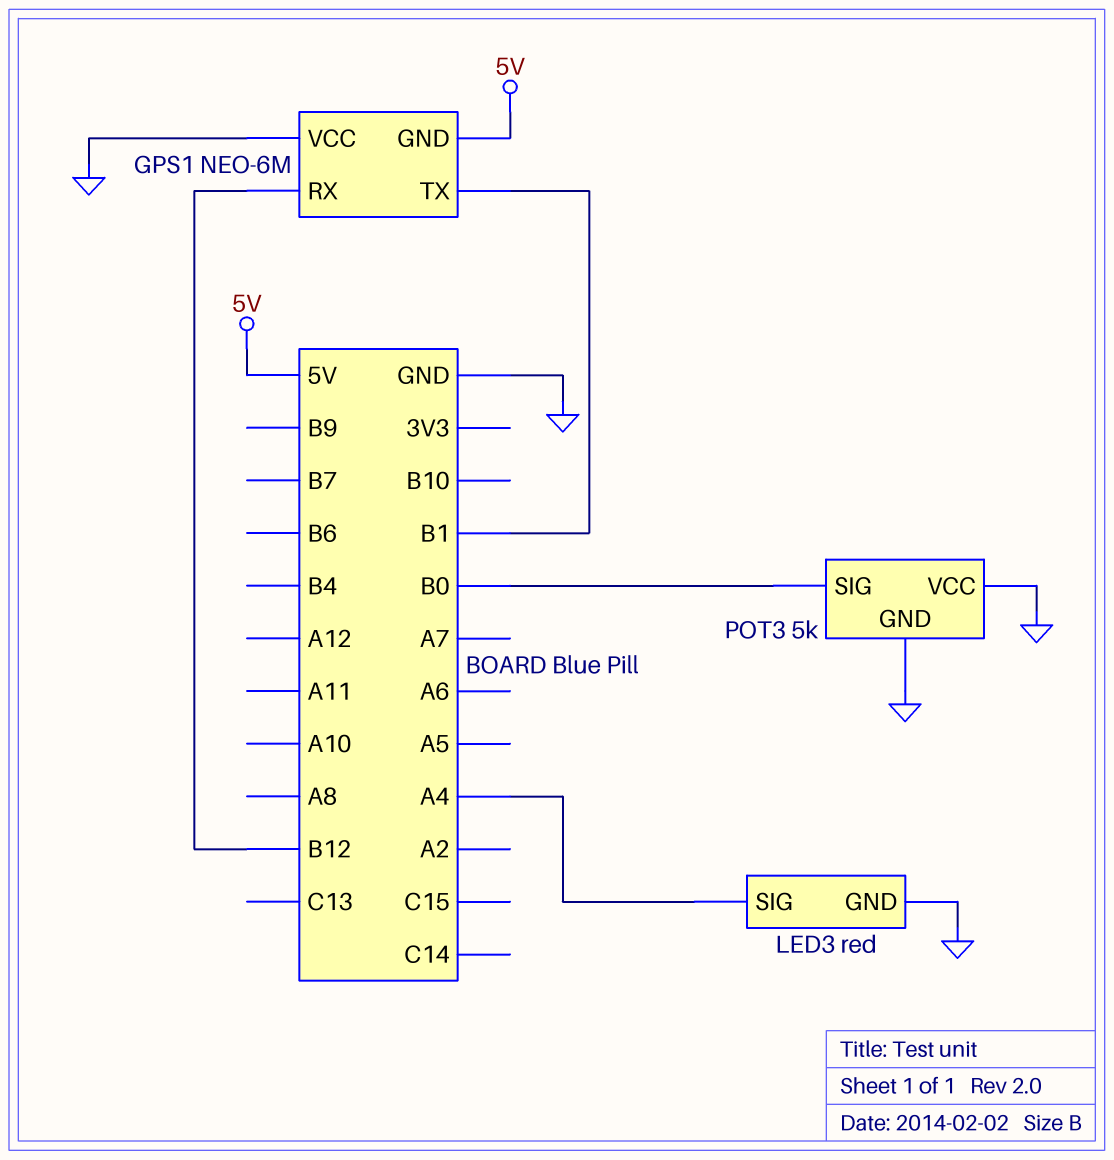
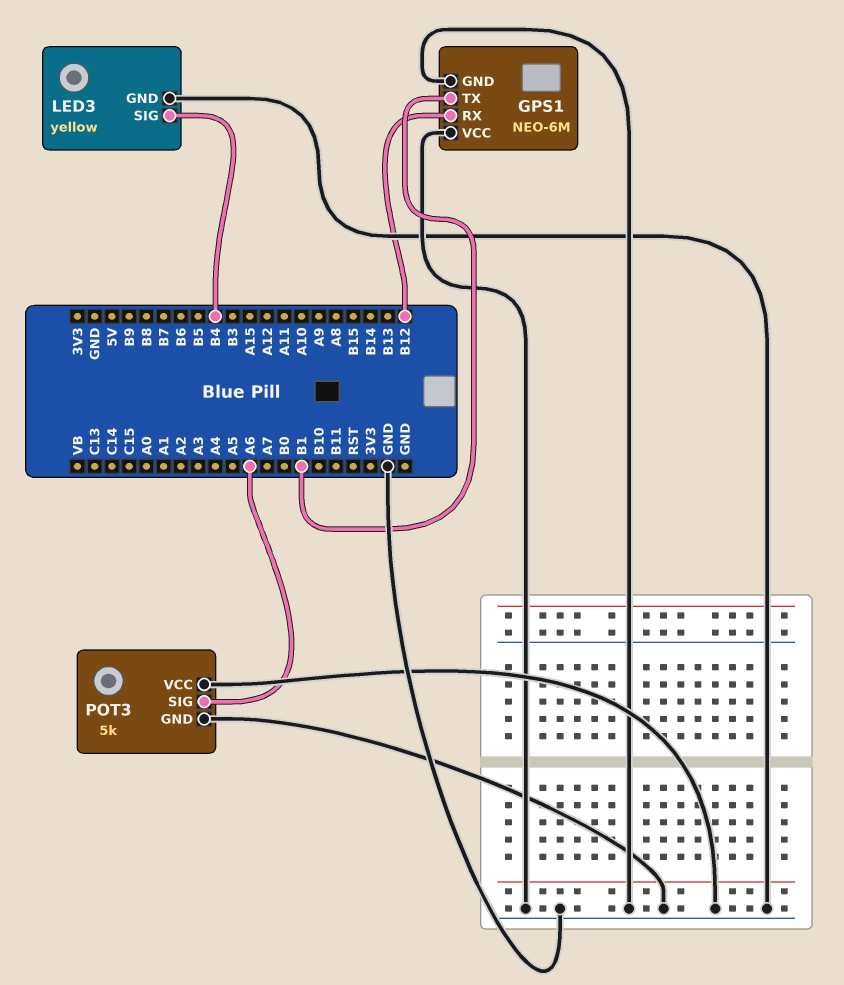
GPS1 pin GND: 5V -> GND
LED3: red -> yellow
LED3 pin SIG: A4 -> B4
POT3 pin SIG: B0 -> A6

